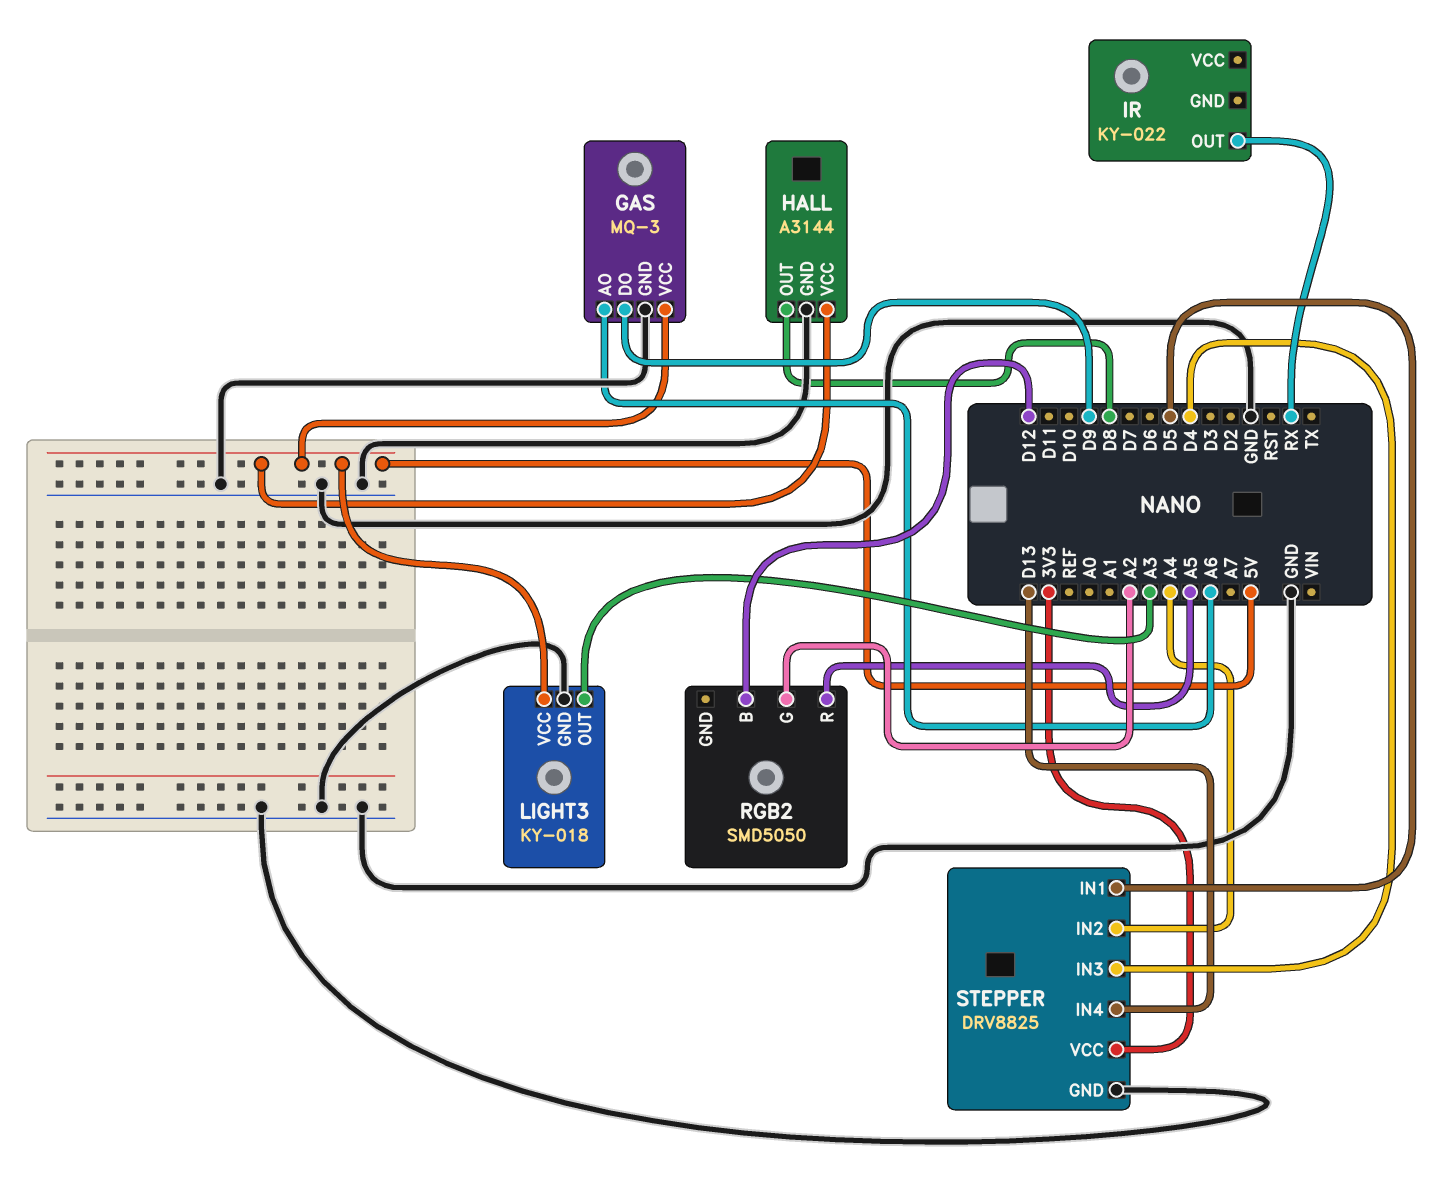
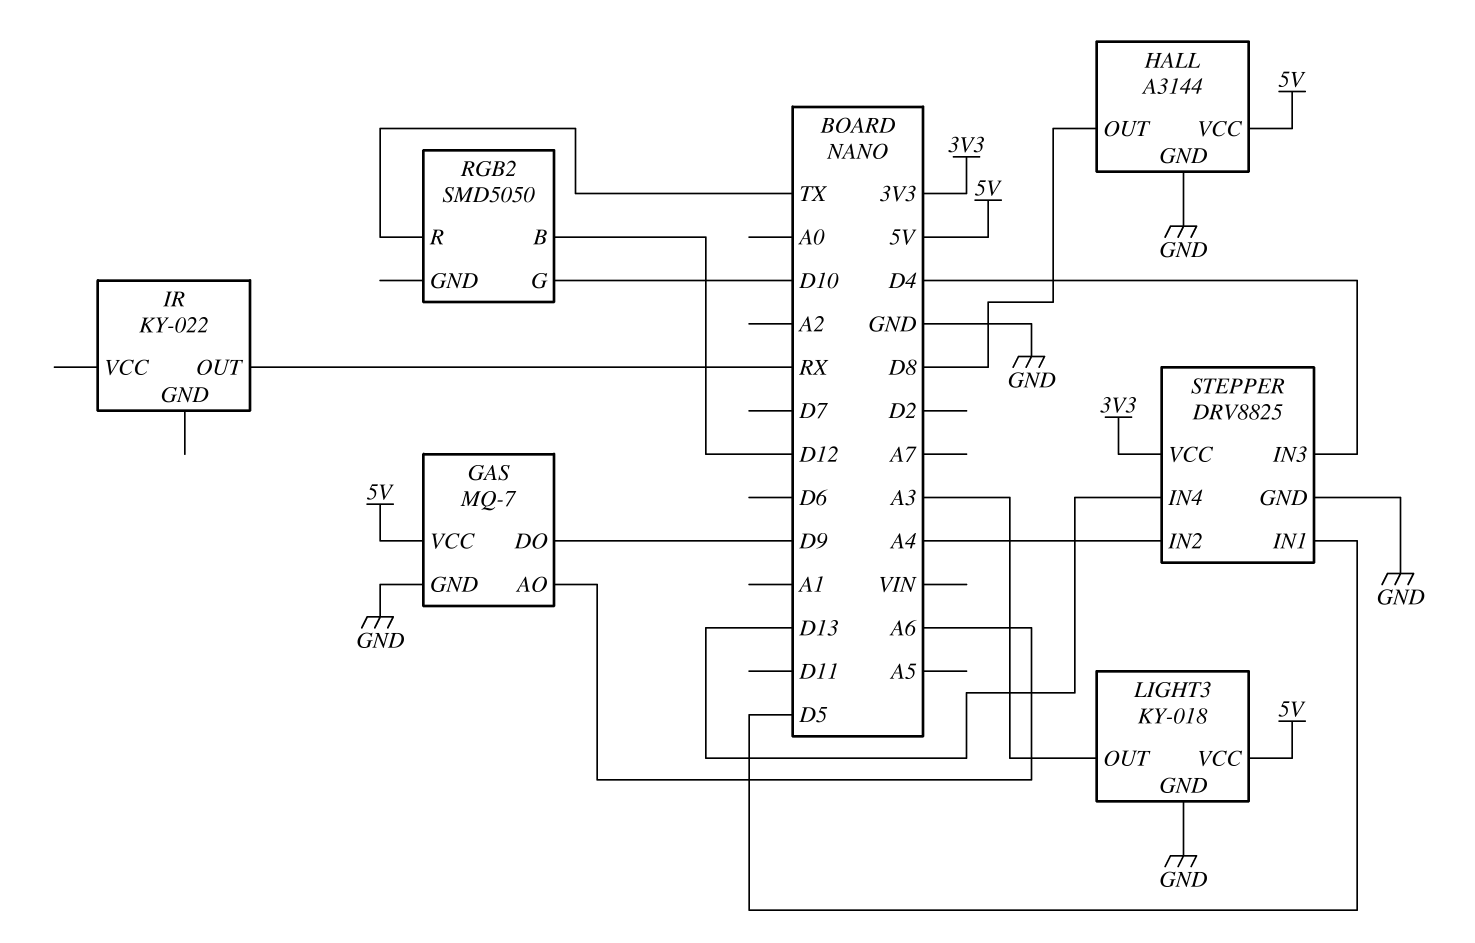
GAS: MQ-3 -> MQ-7
RGB2 pin G: A2 -> D10
RGB2 pin R: A5 -> TX

